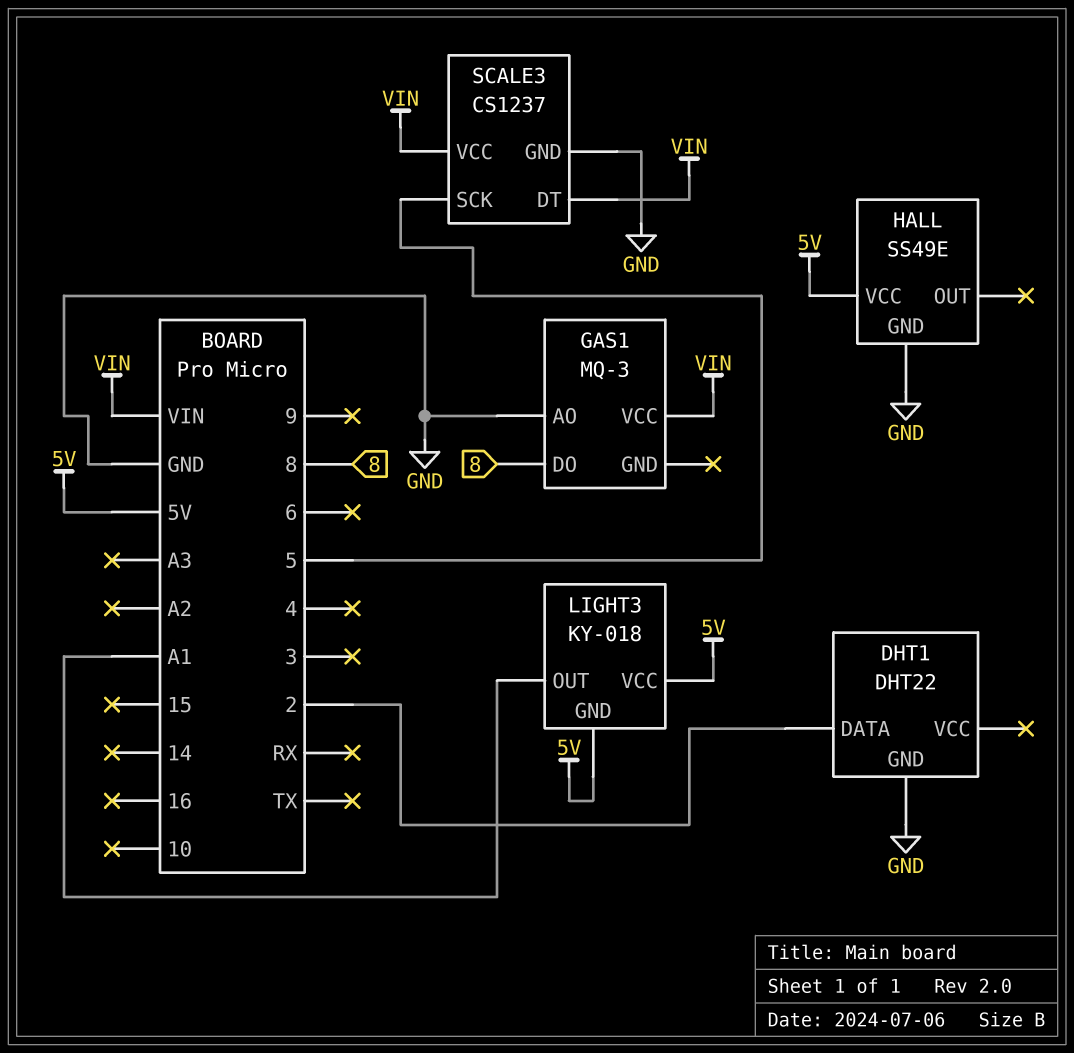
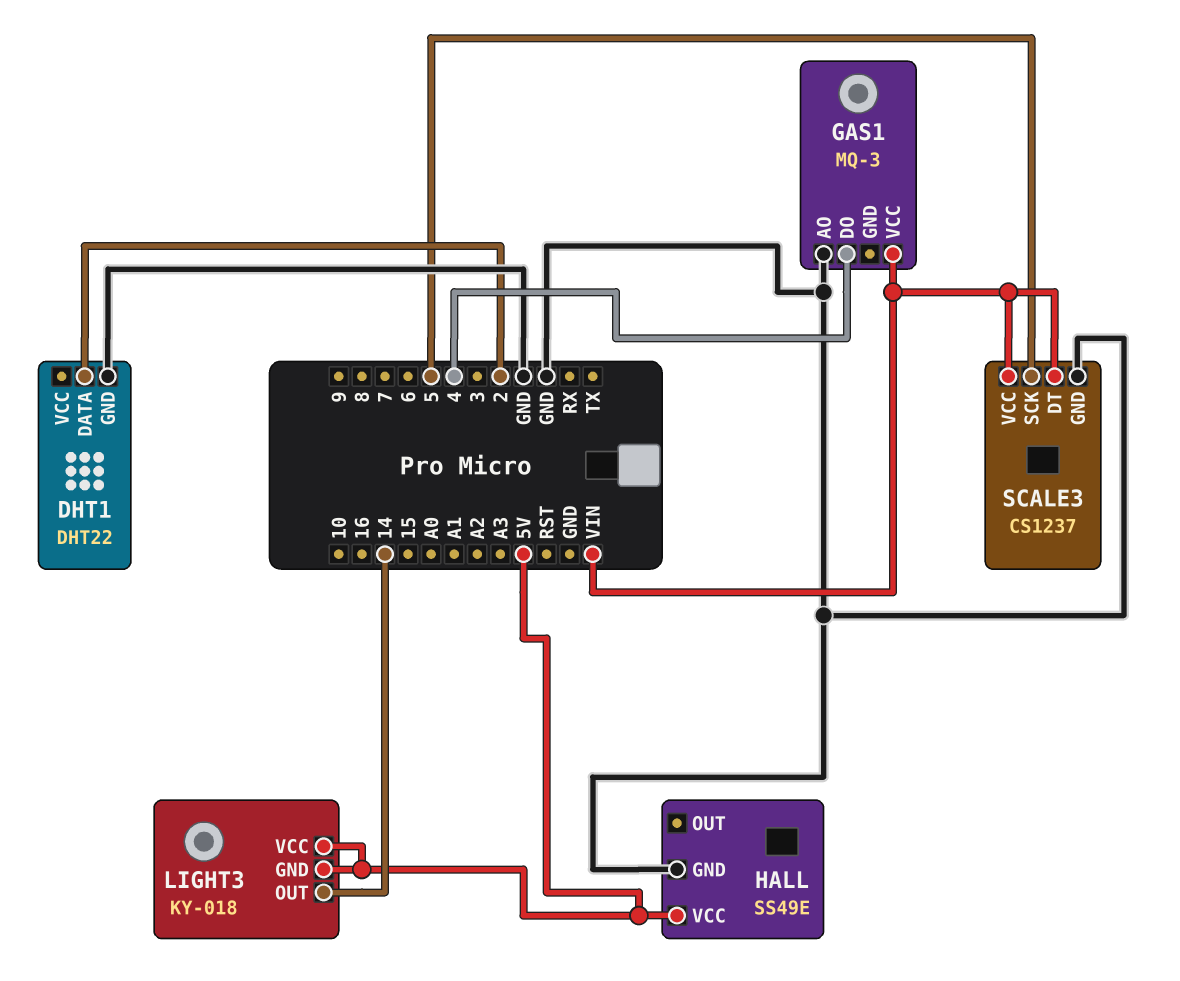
GAS1 pin DO: 8 -> 4
LIGHT3 pin OUT: A1 -> 14

